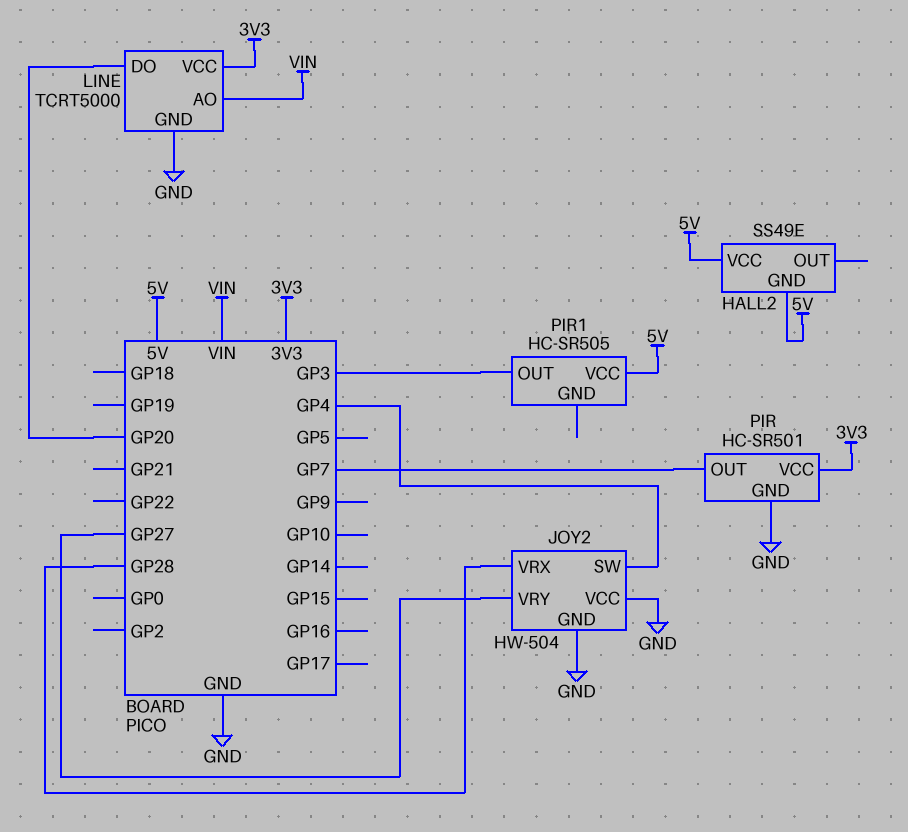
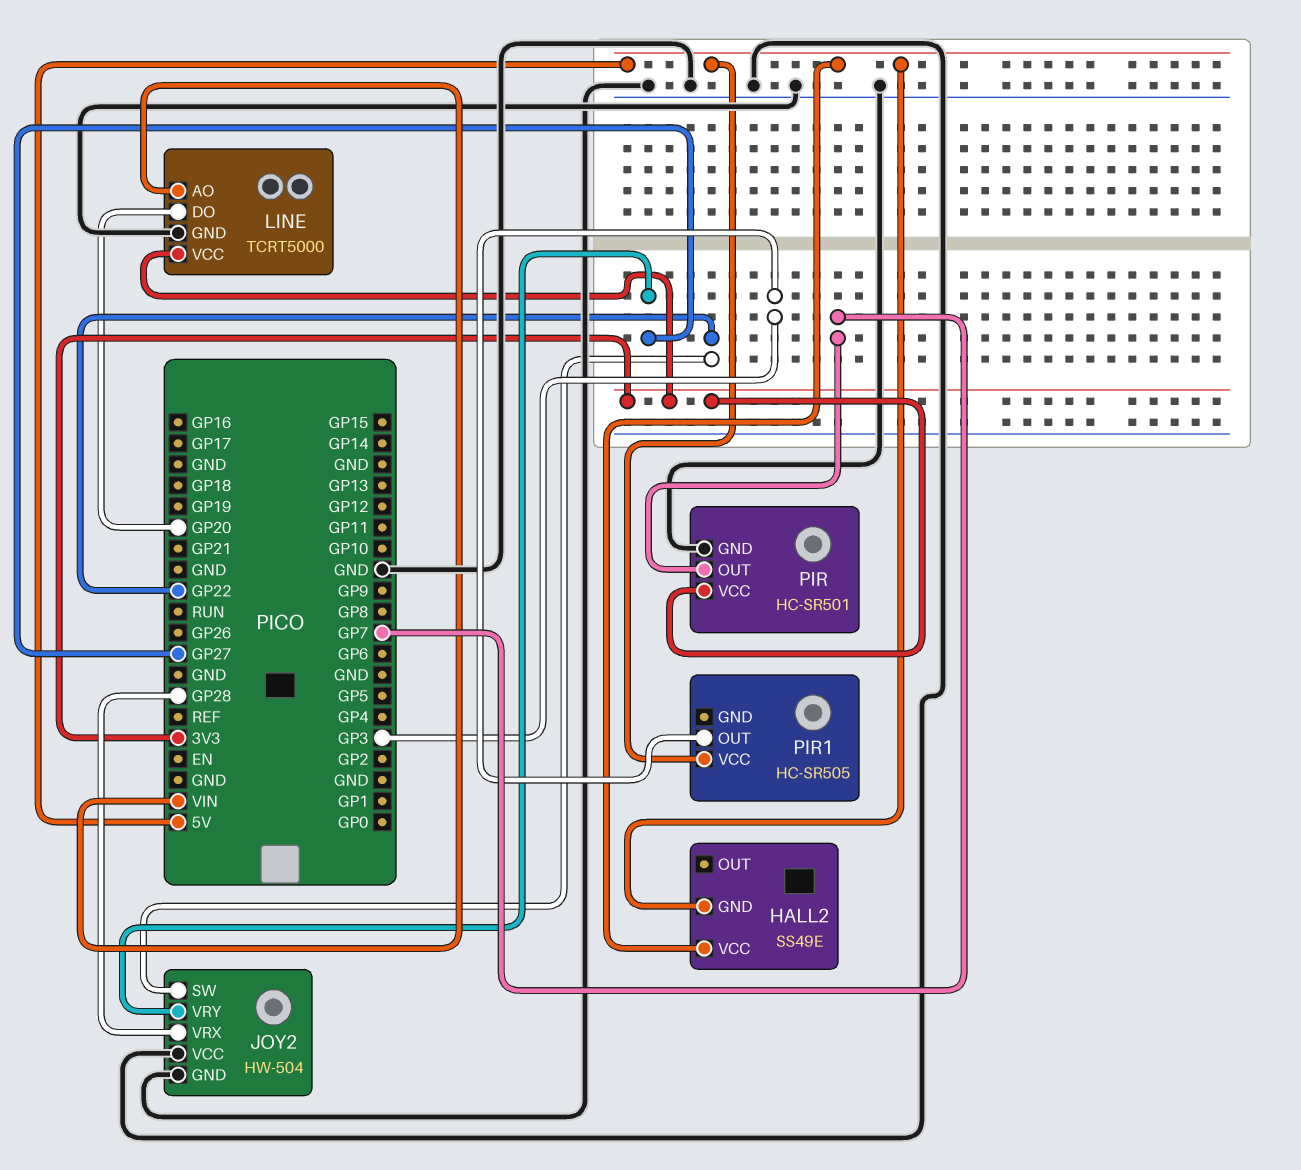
JOY2 pin SW: GP4 -> GP22

